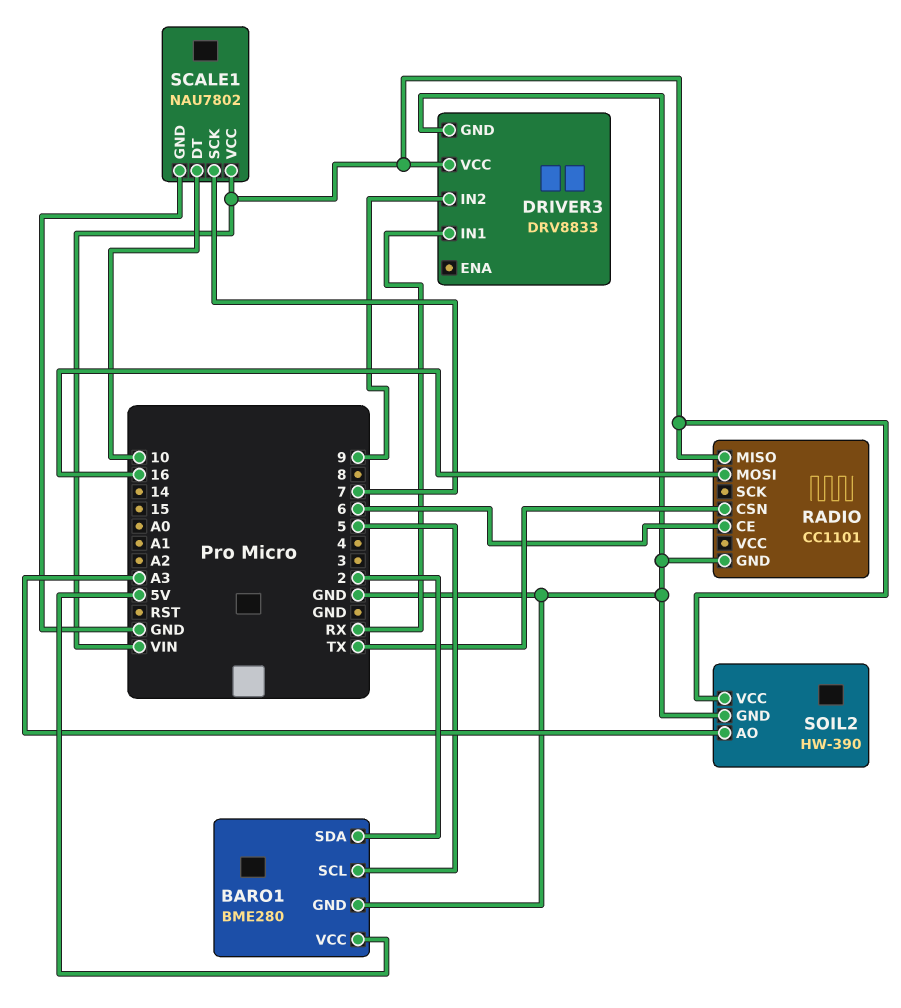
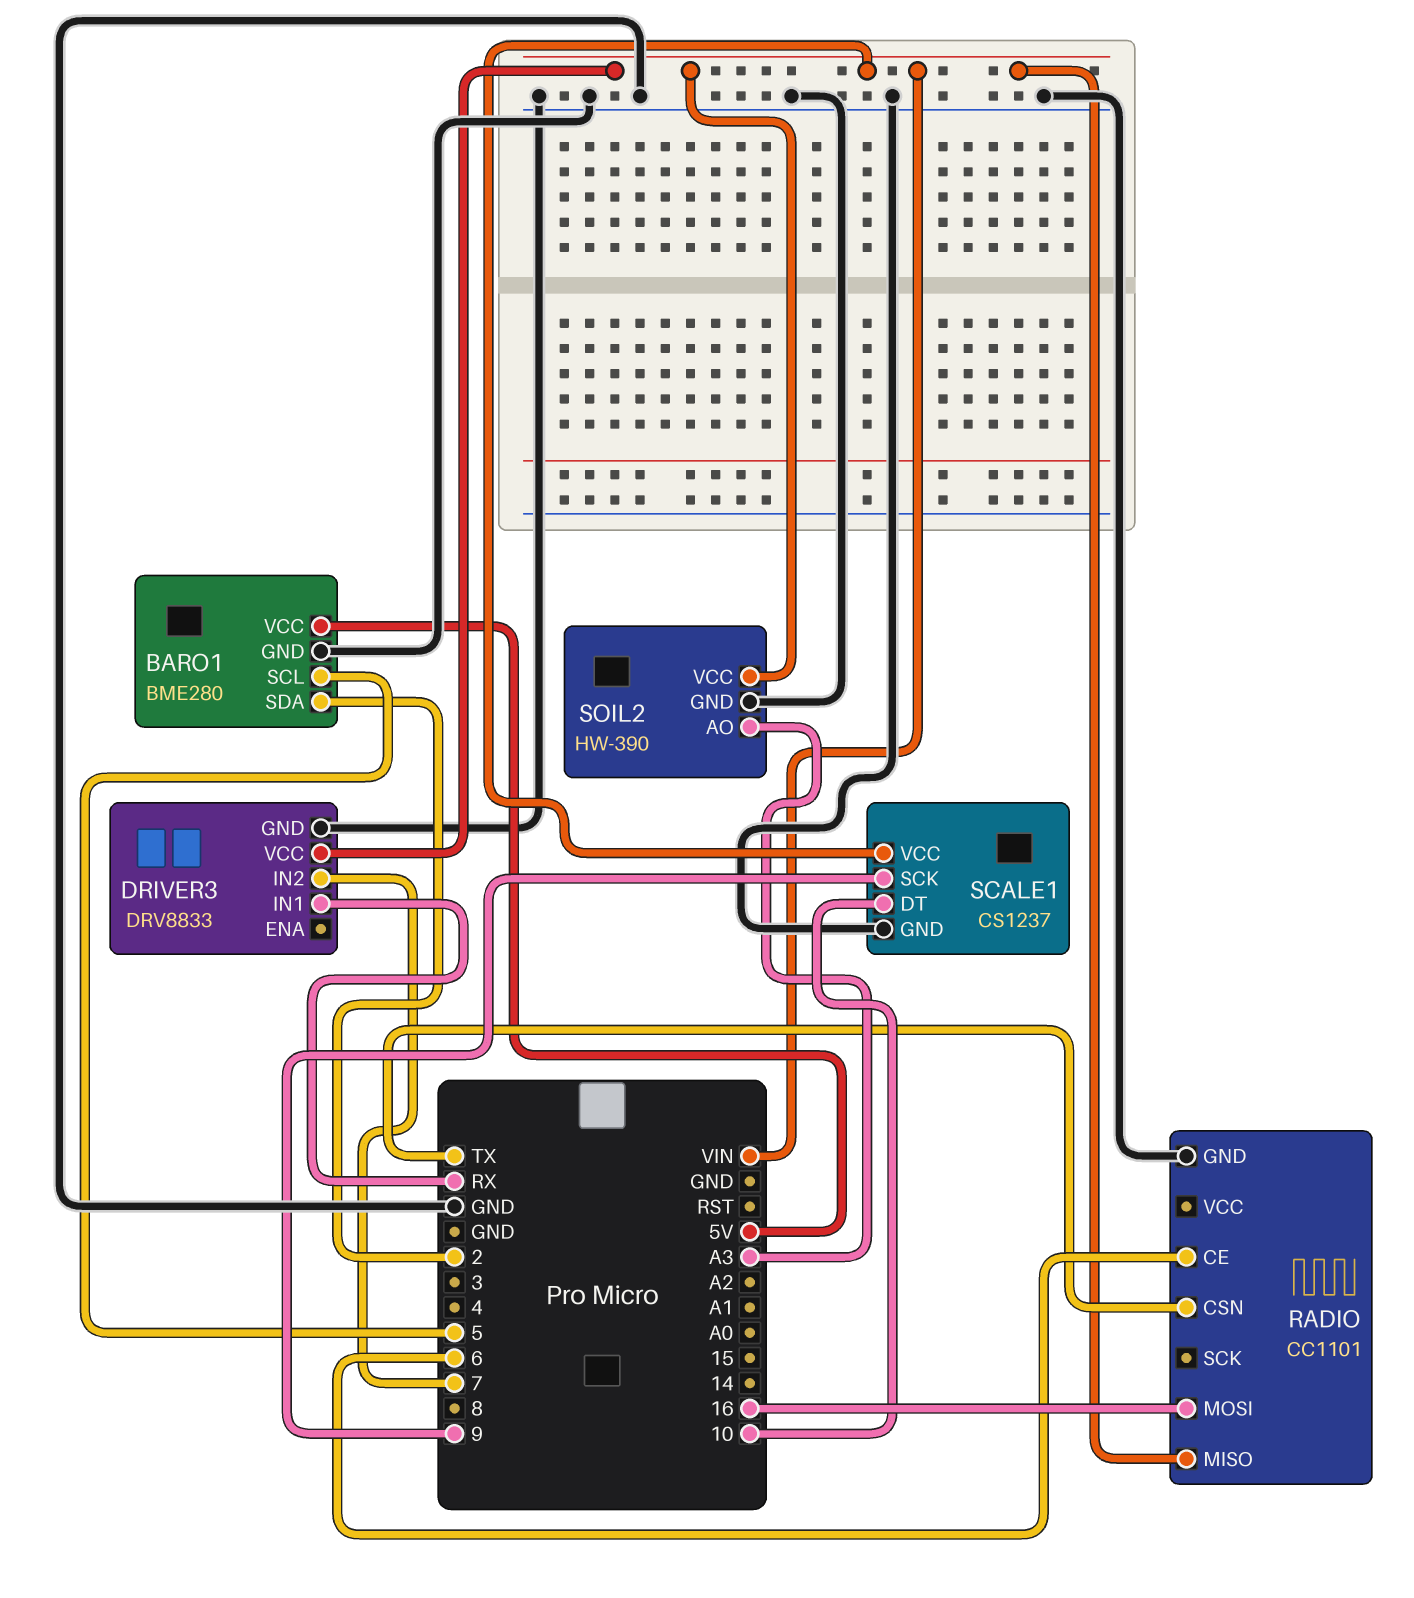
DRIVER3 pin IN2: 9 -> 7
SCALE1: NAU7802 -> CS1237
SCALE1 pin SCK: 7 -> 9

